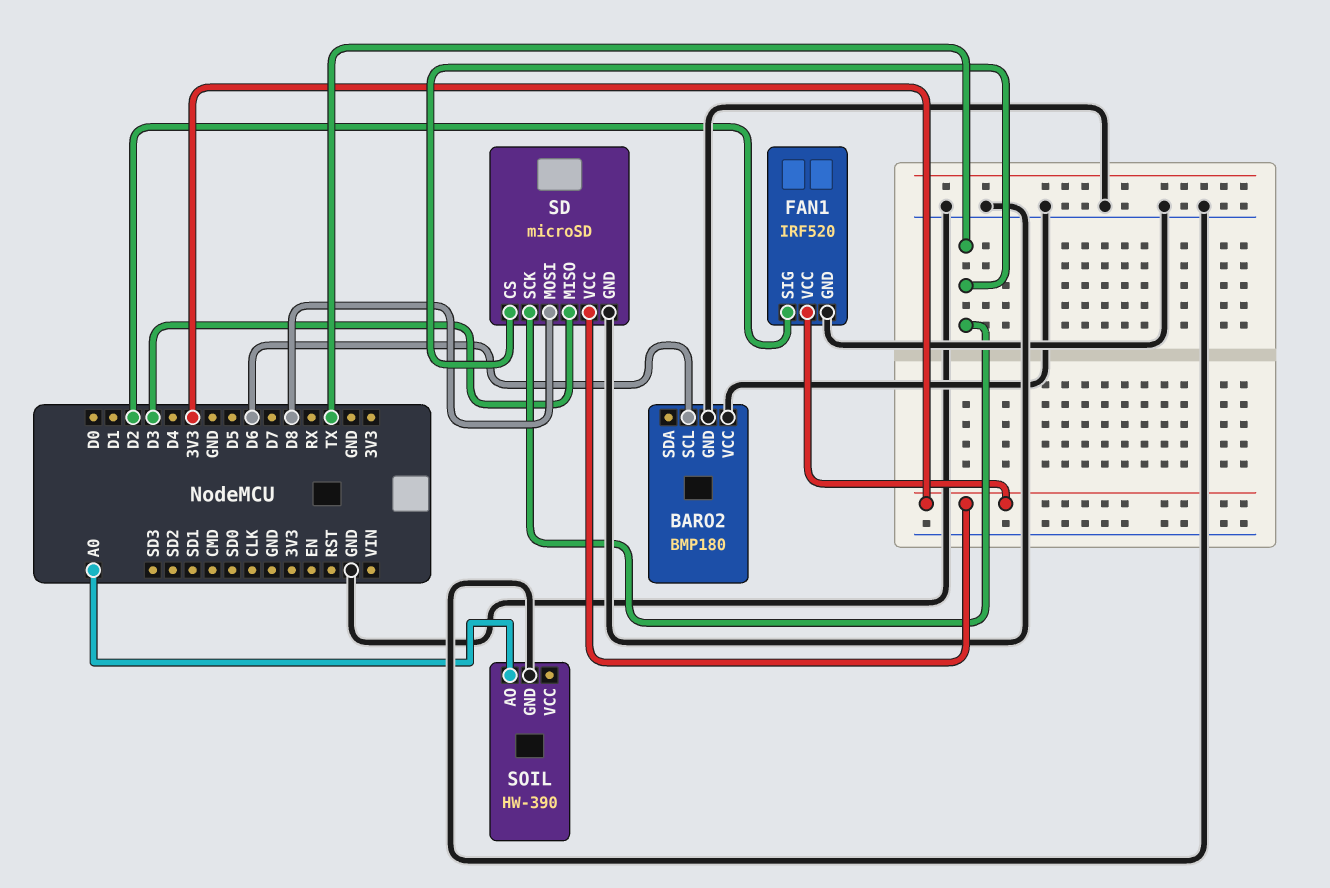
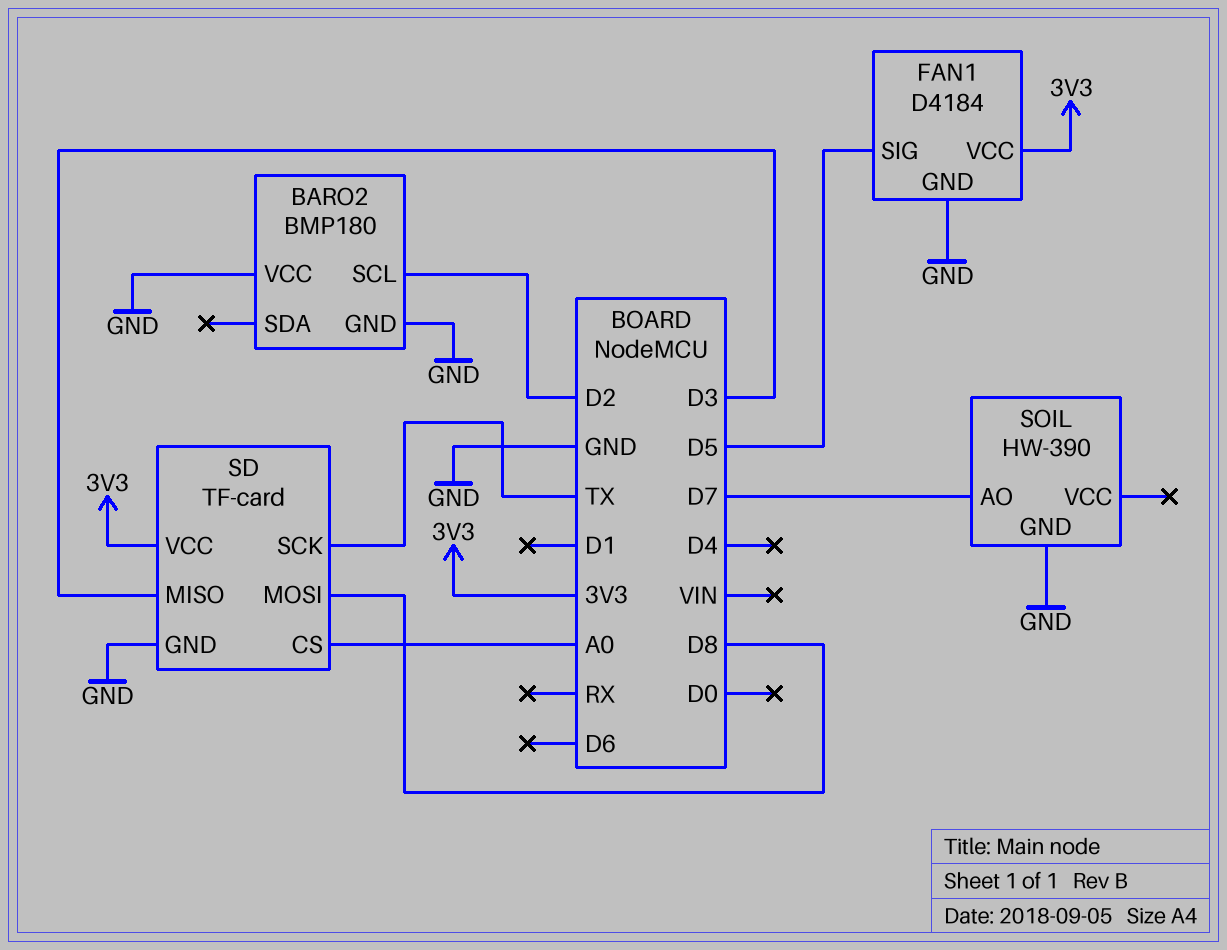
BARO2 pin SCL: D6 -> D2
FAN1: IRF520 -> D4184
FAN1 pin SIG: D2 -> D5
SD: microSD -> TF-card
SD pin CS: TX -> A0
SOIL pin AO: A0 -> D7

